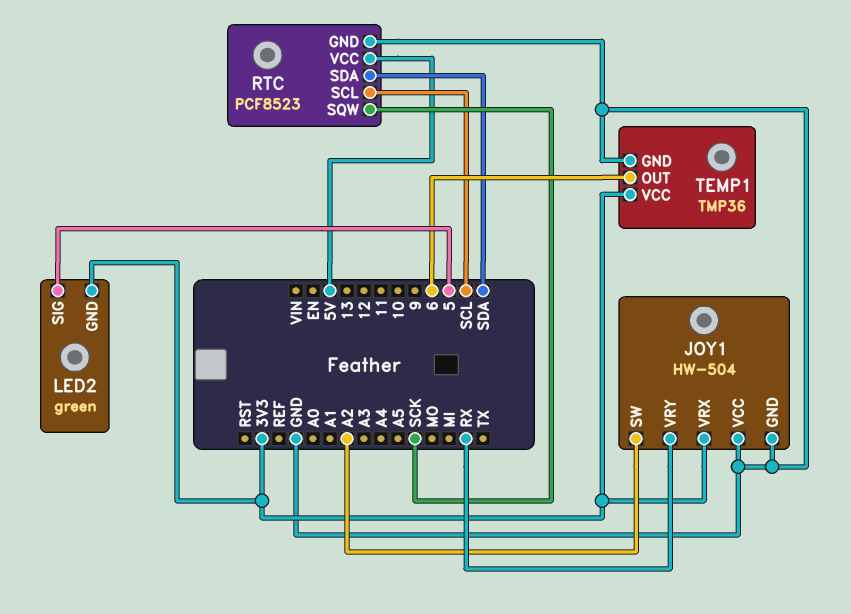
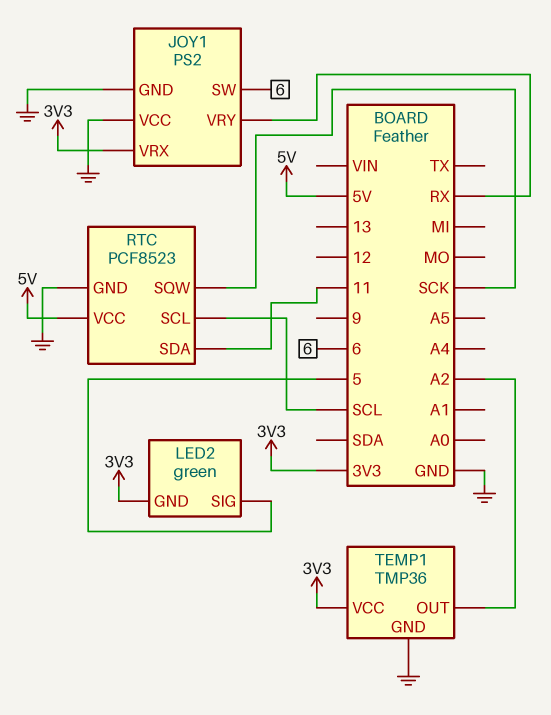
JOY1: HW-504 -> PS2
JOY1 pin SW: A2 -> 6
RTC pin SDA: SDA -> 11
TEMP1 pin OUT: 6 -> A2

